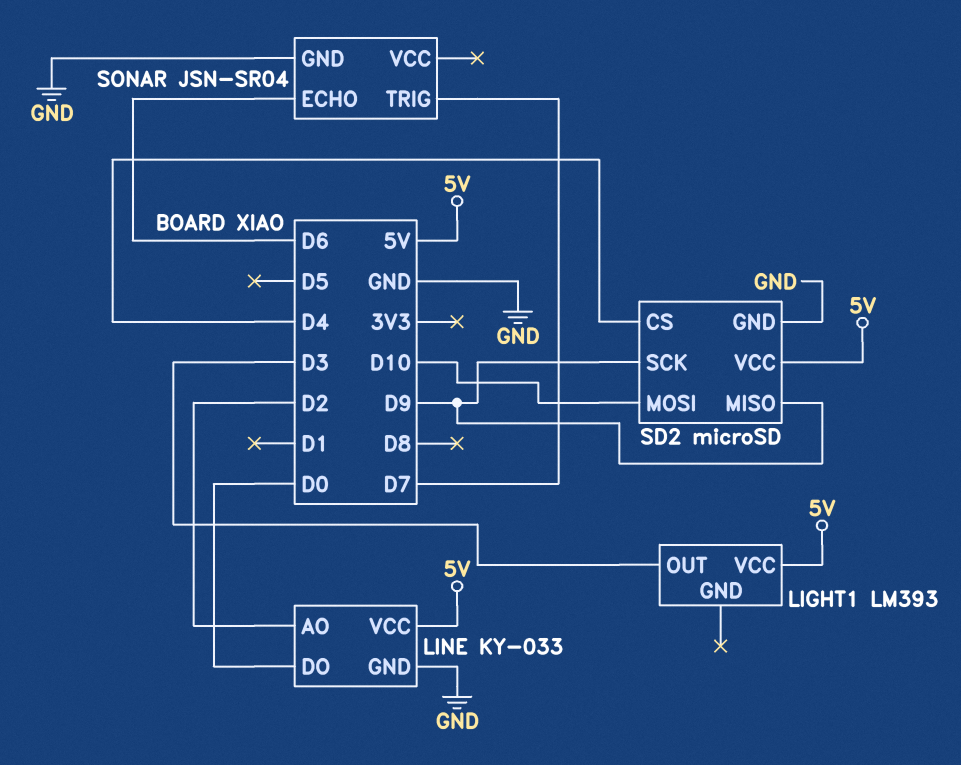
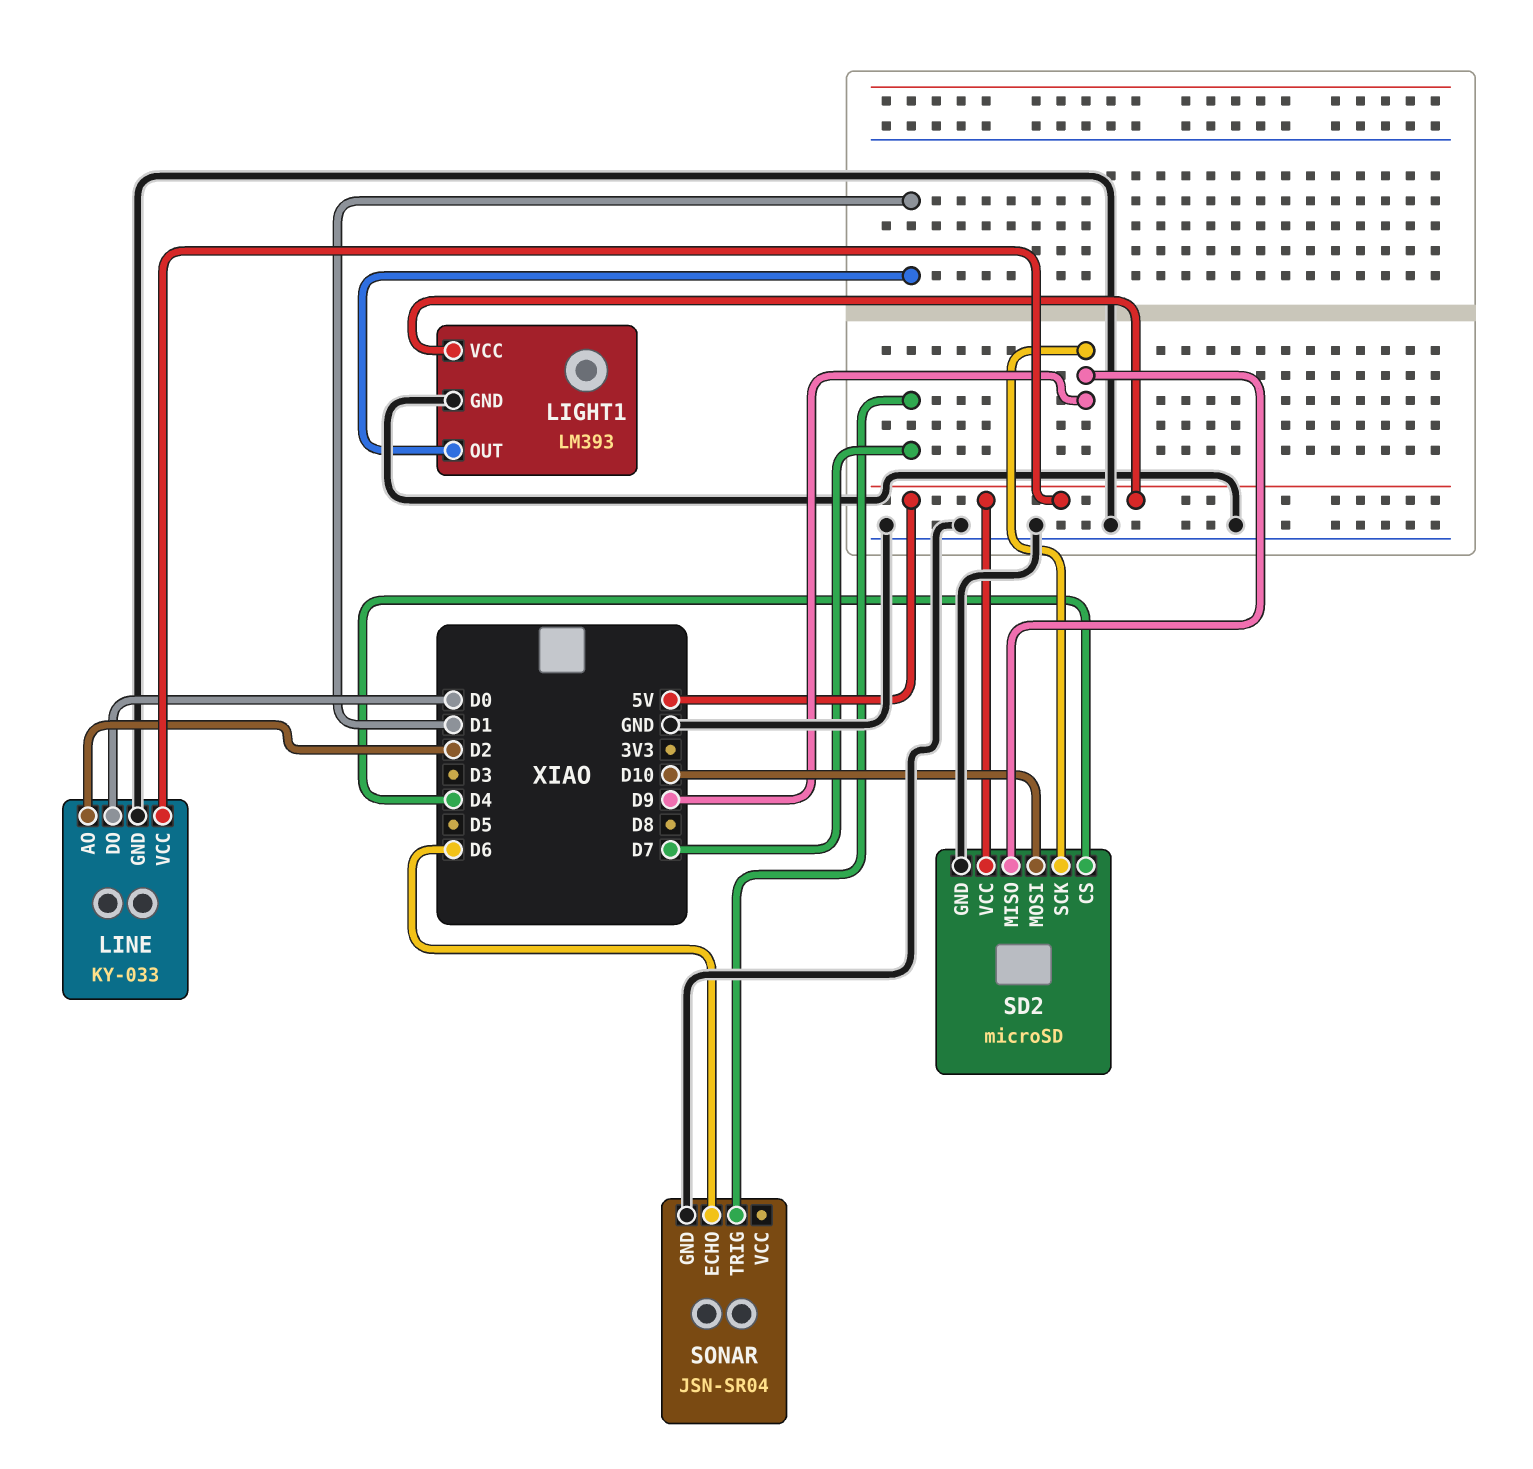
LIGHT1 pin GND: none -> GND
LIGHT1 pin OUT: D3 -> D1

